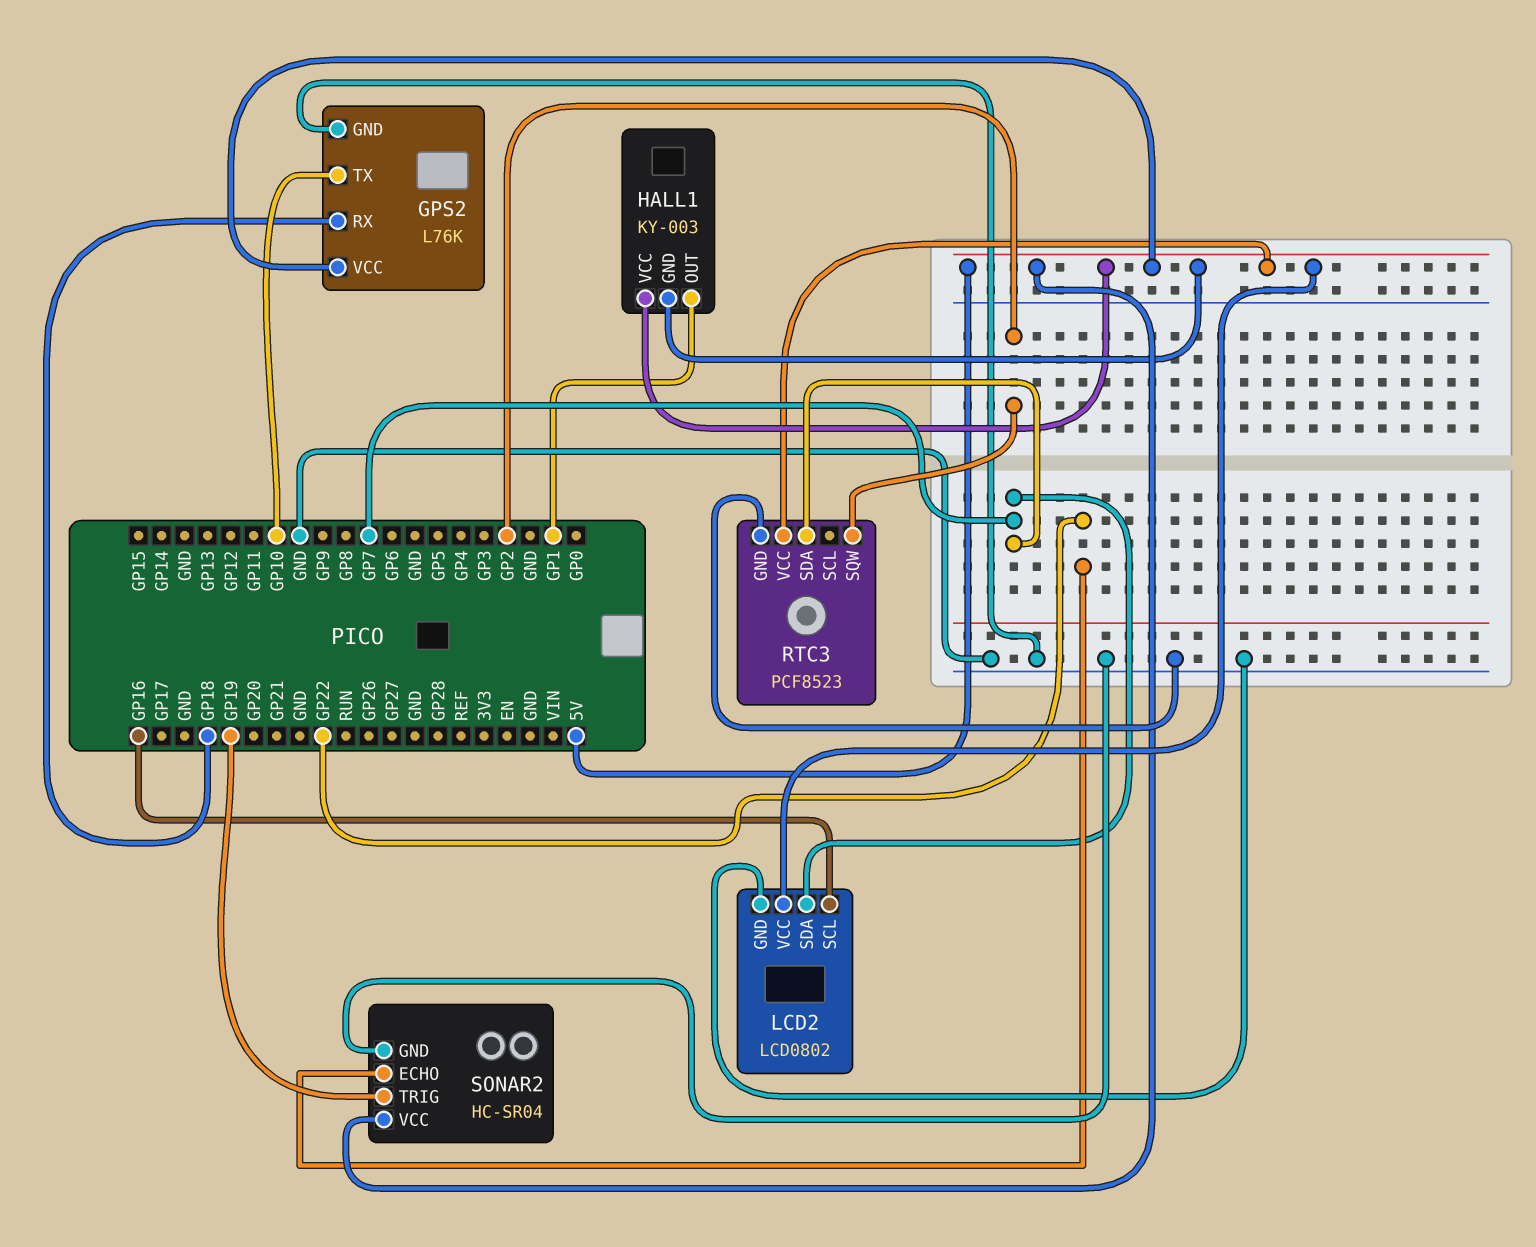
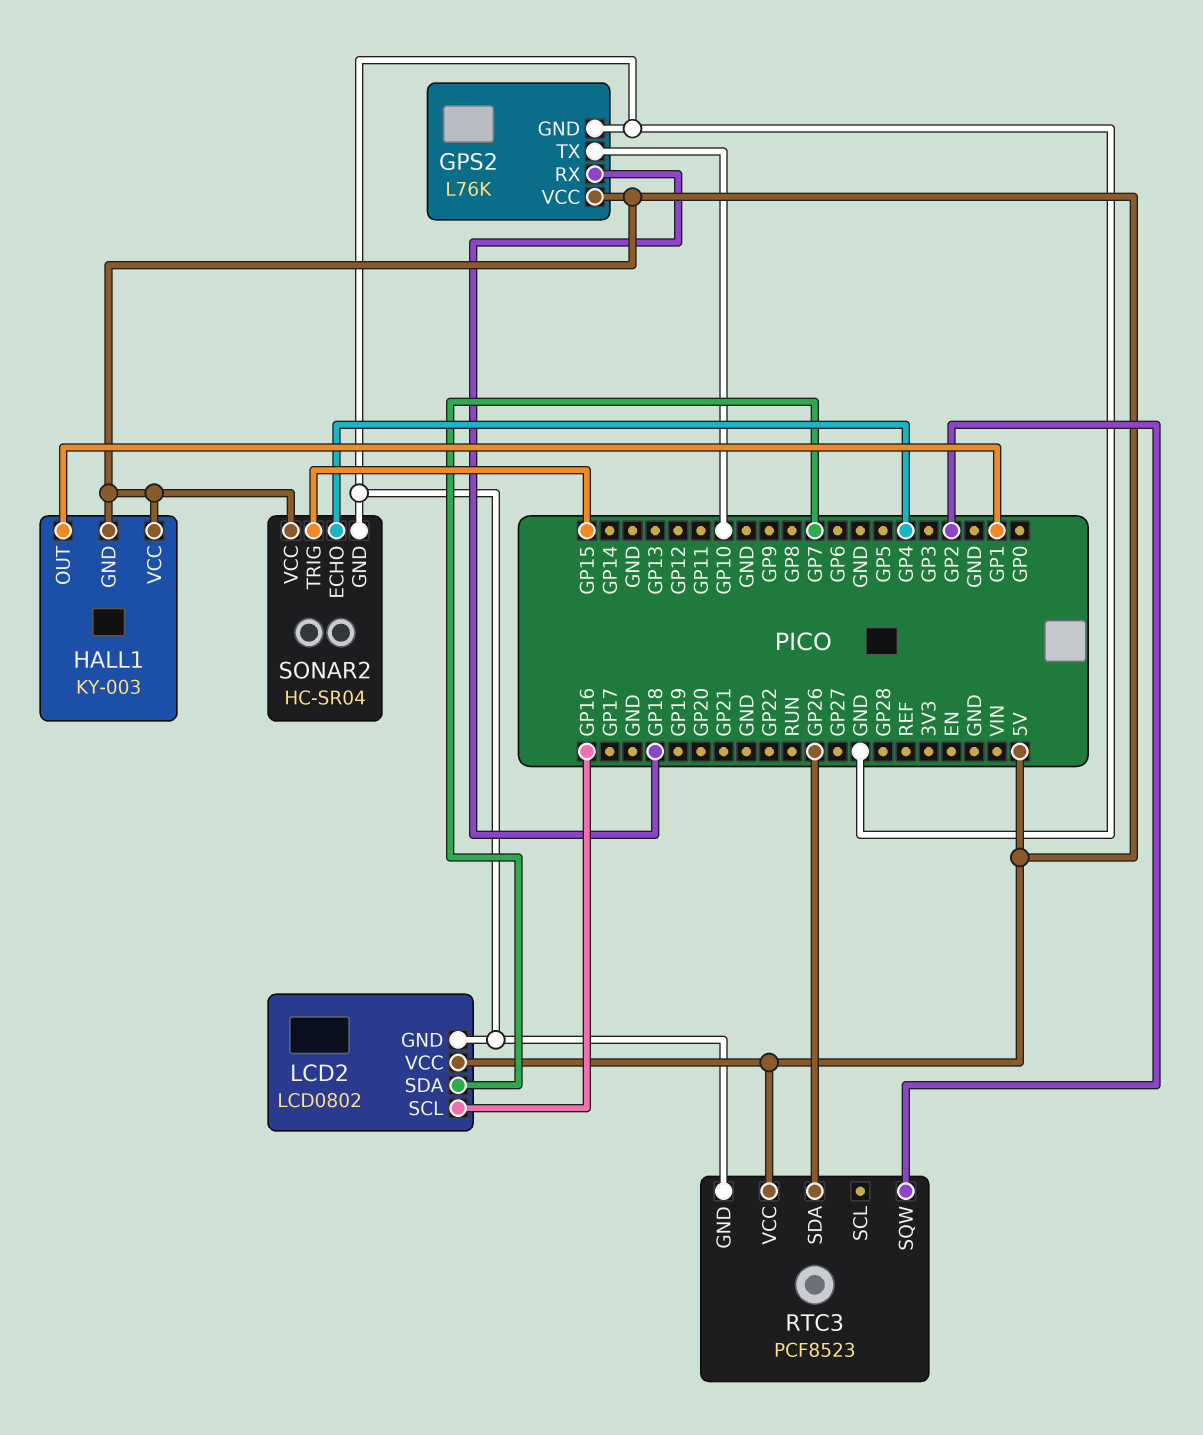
RTC3 pin SDA: GP7 -> GP26
SONAR2 pin ECHO: GP22 -> GP4
SONAR2 pin TRIG: GP19 -> GP15

